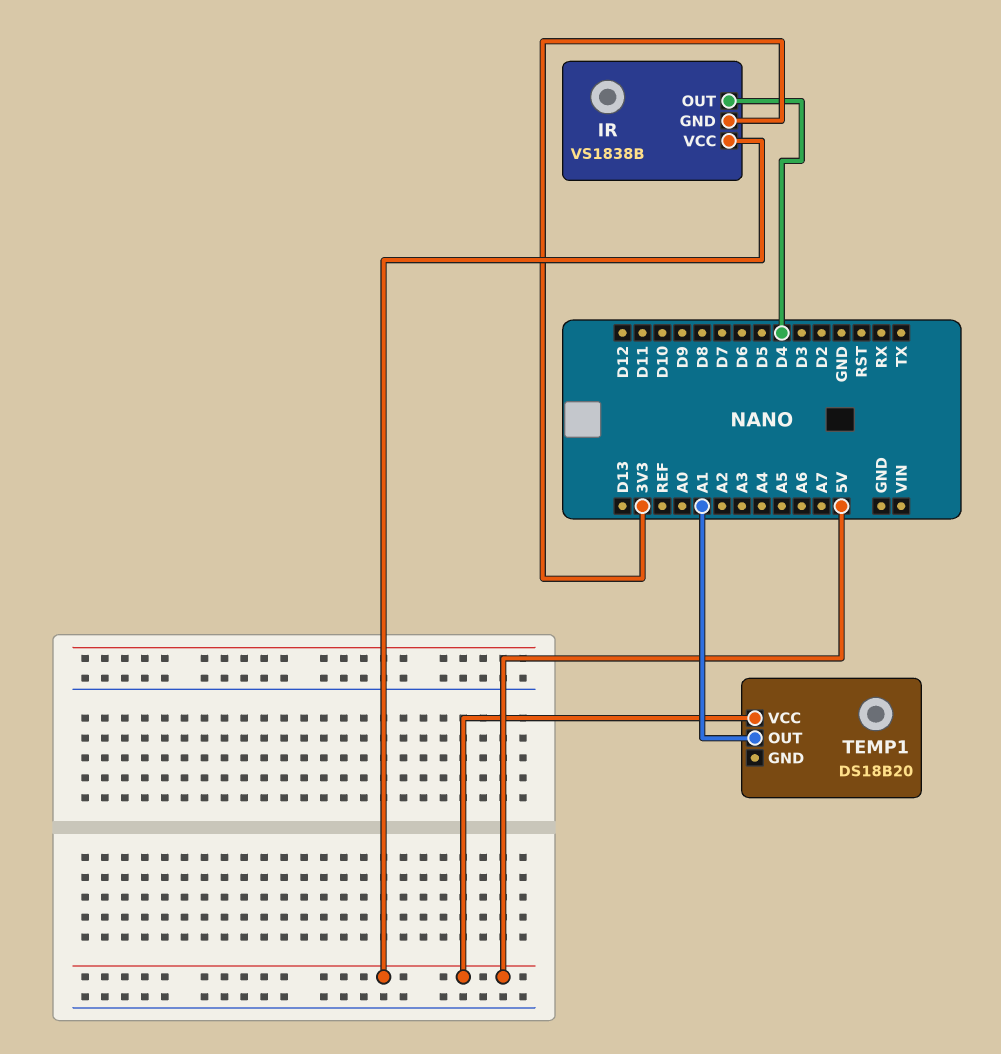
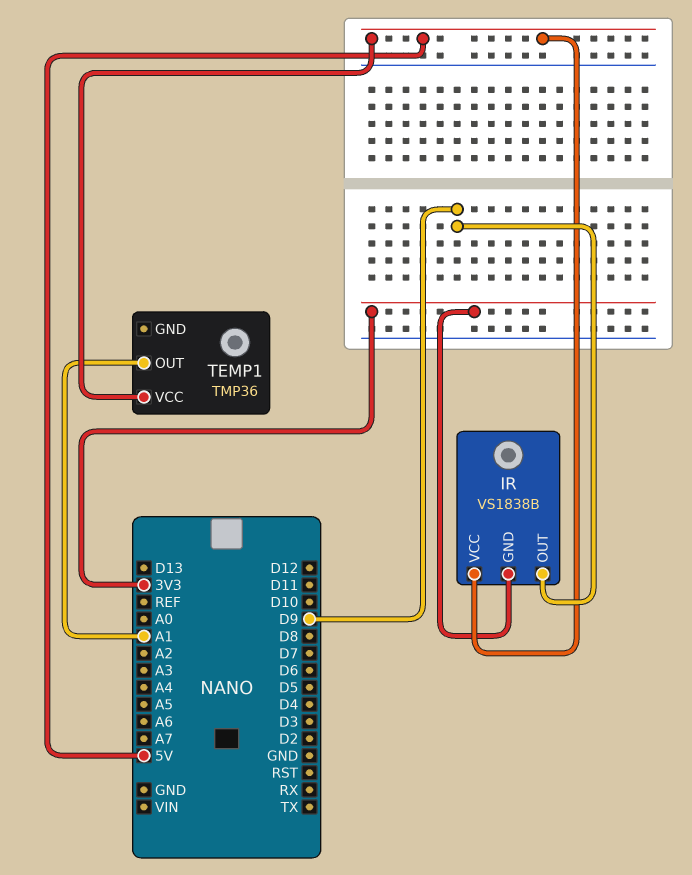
IR pin OUT: D4 -> D9
TEMP1: DS18B20 -> TMP36

